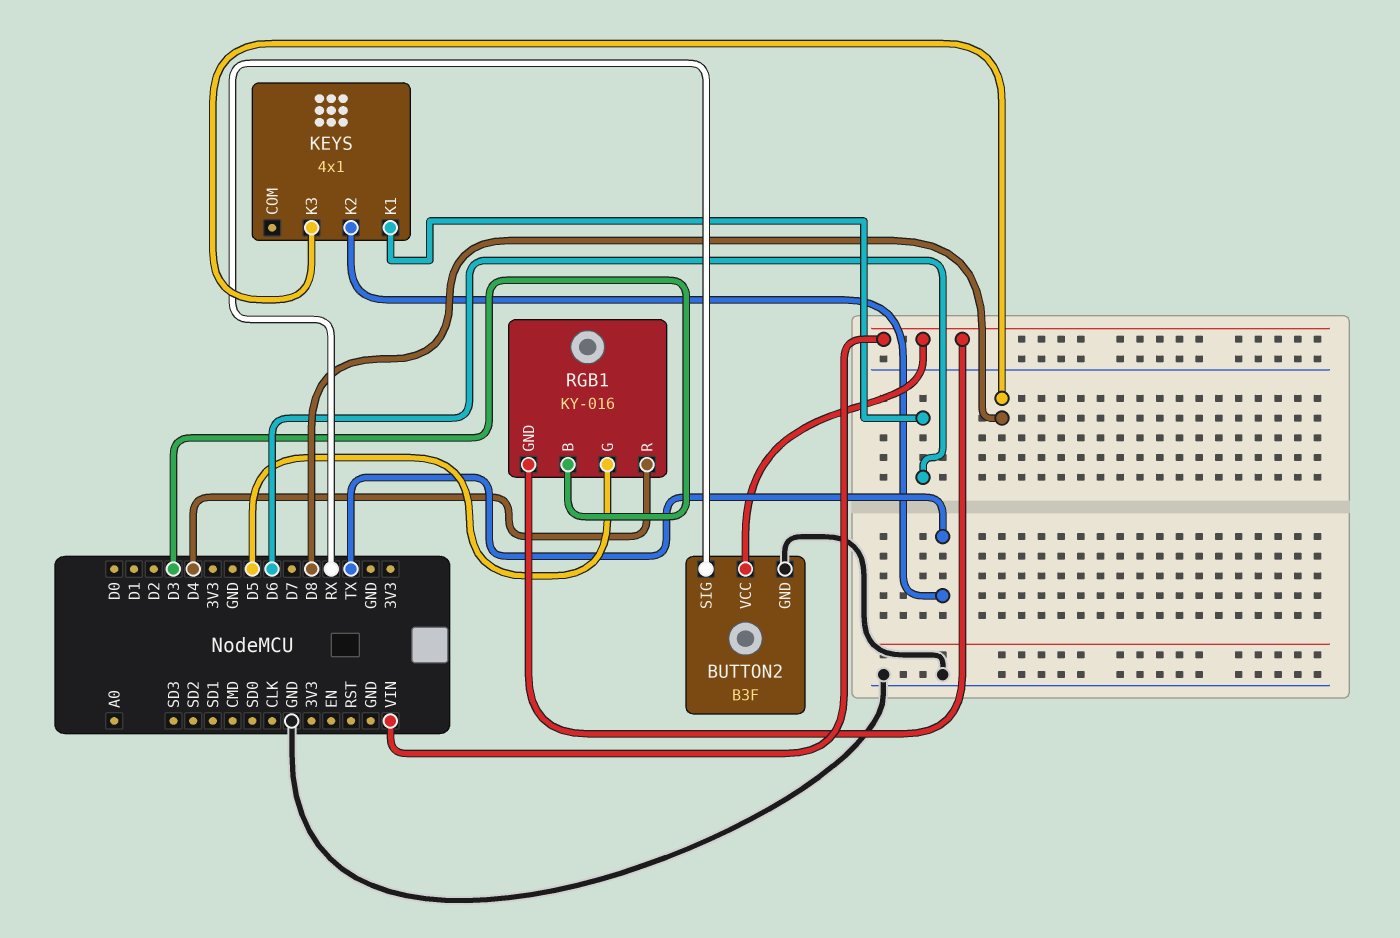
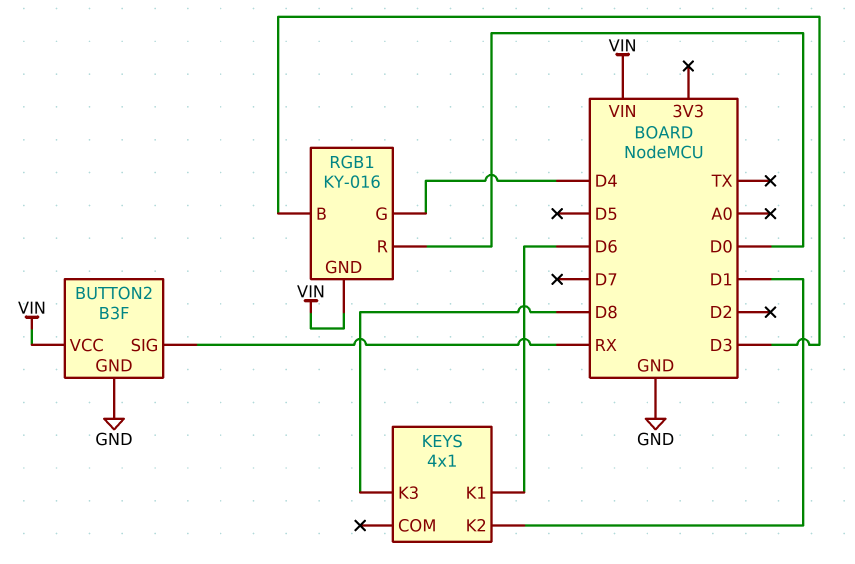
KEYS pin K2: TX -> D1
RGB1 pin G: D5 -> D4
RGB1 pin R: D4 -> D0

